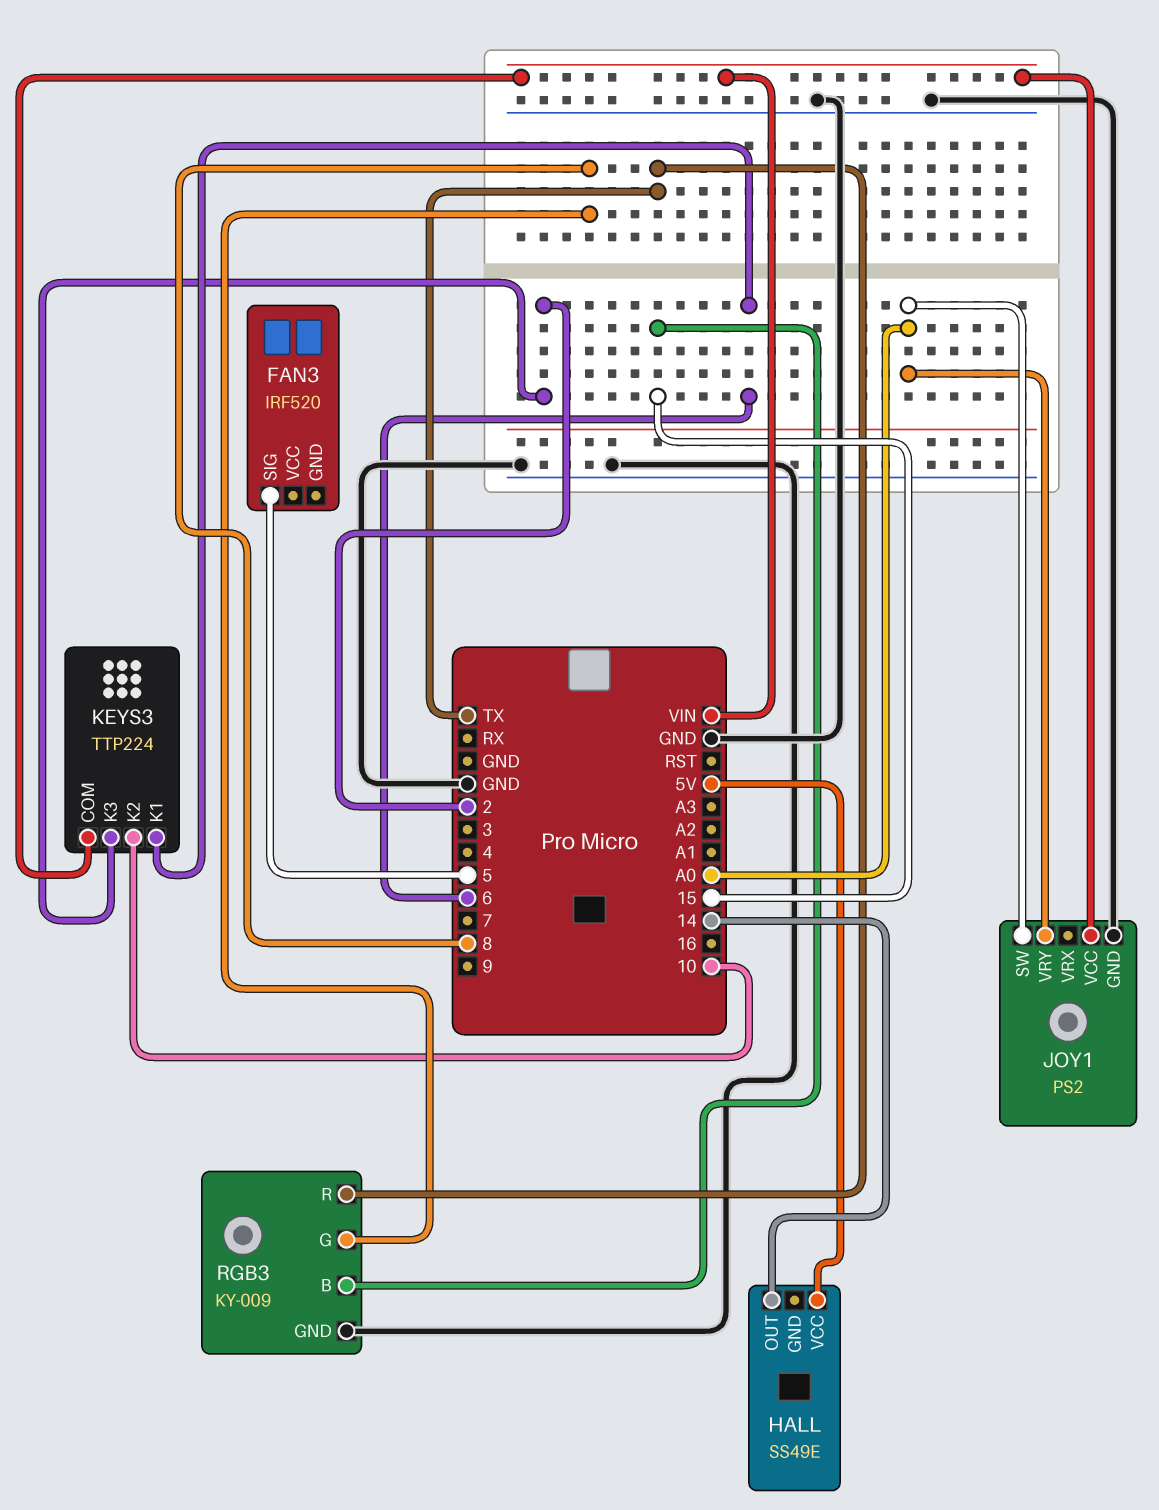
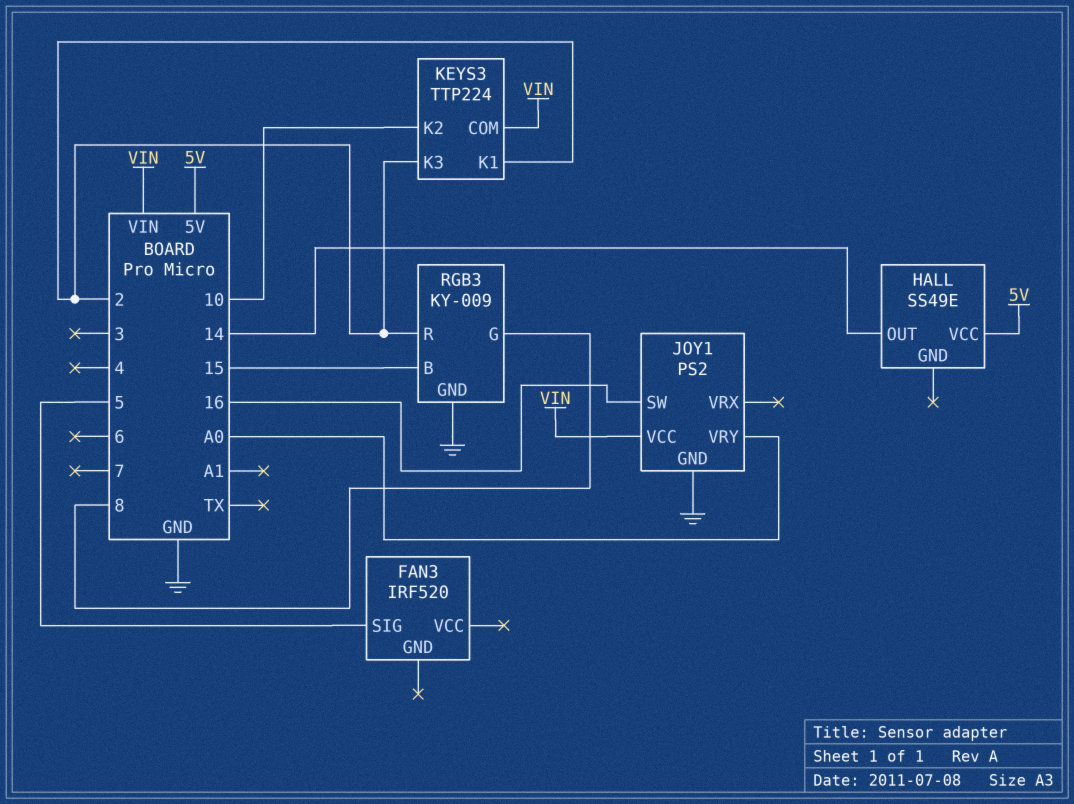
JOY1 pin SW: A0 -> 16
KEYS3 pin K1: 6 -> 2
RGB3 pin R: TX -> 2

